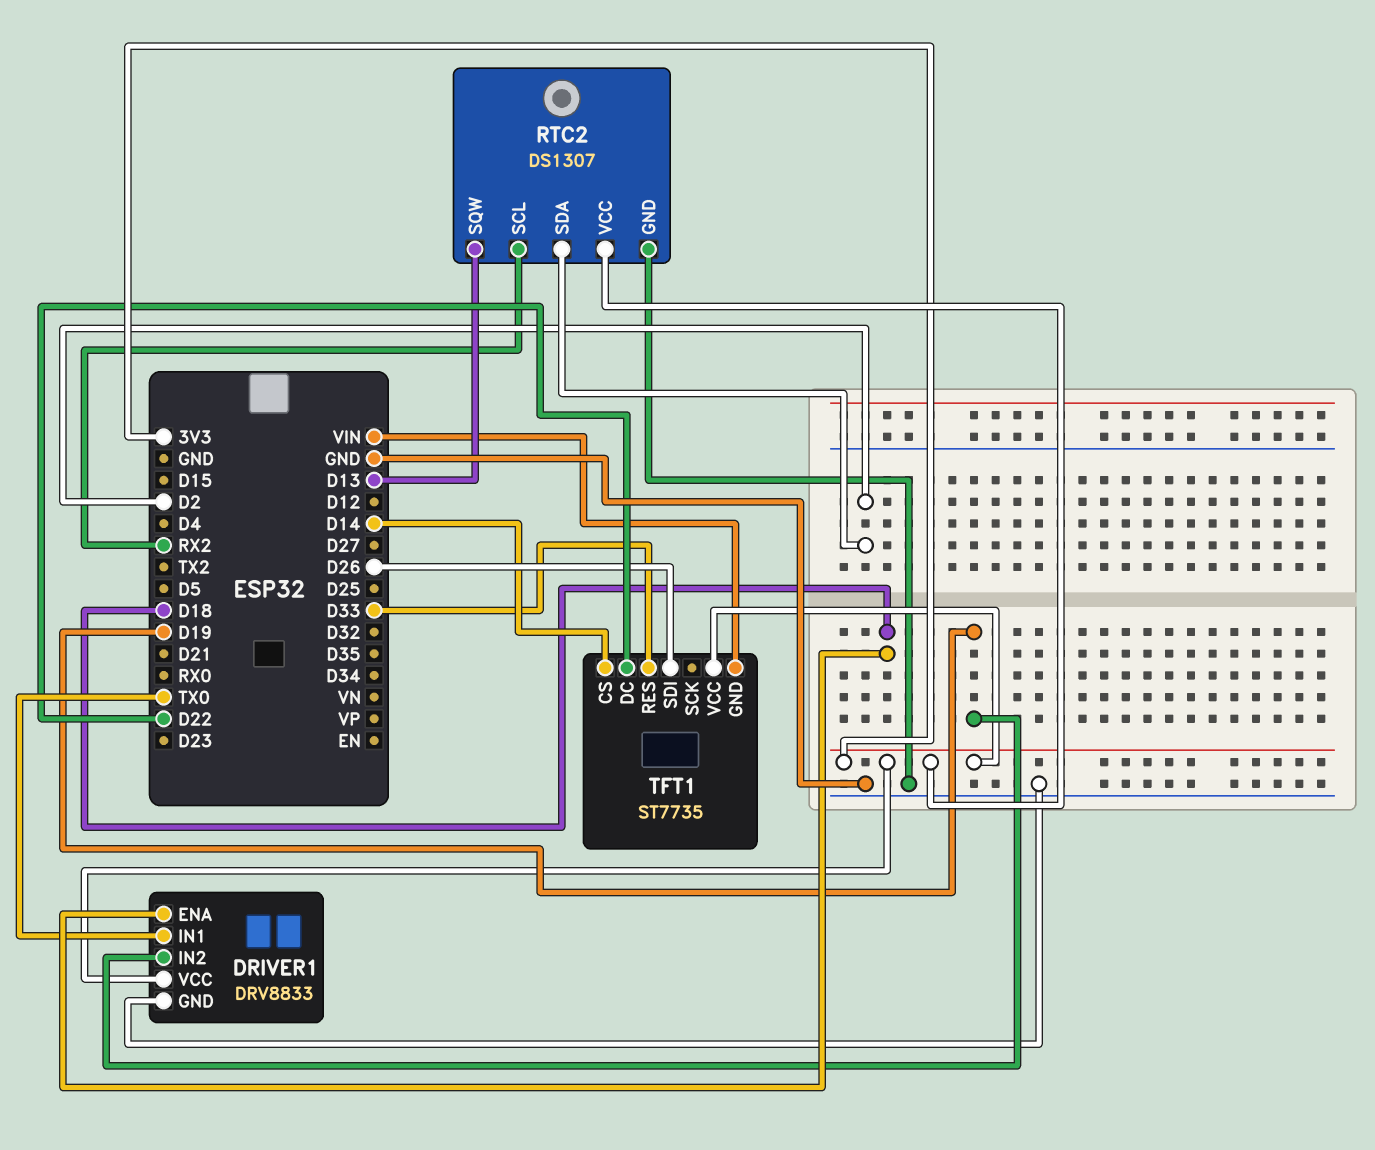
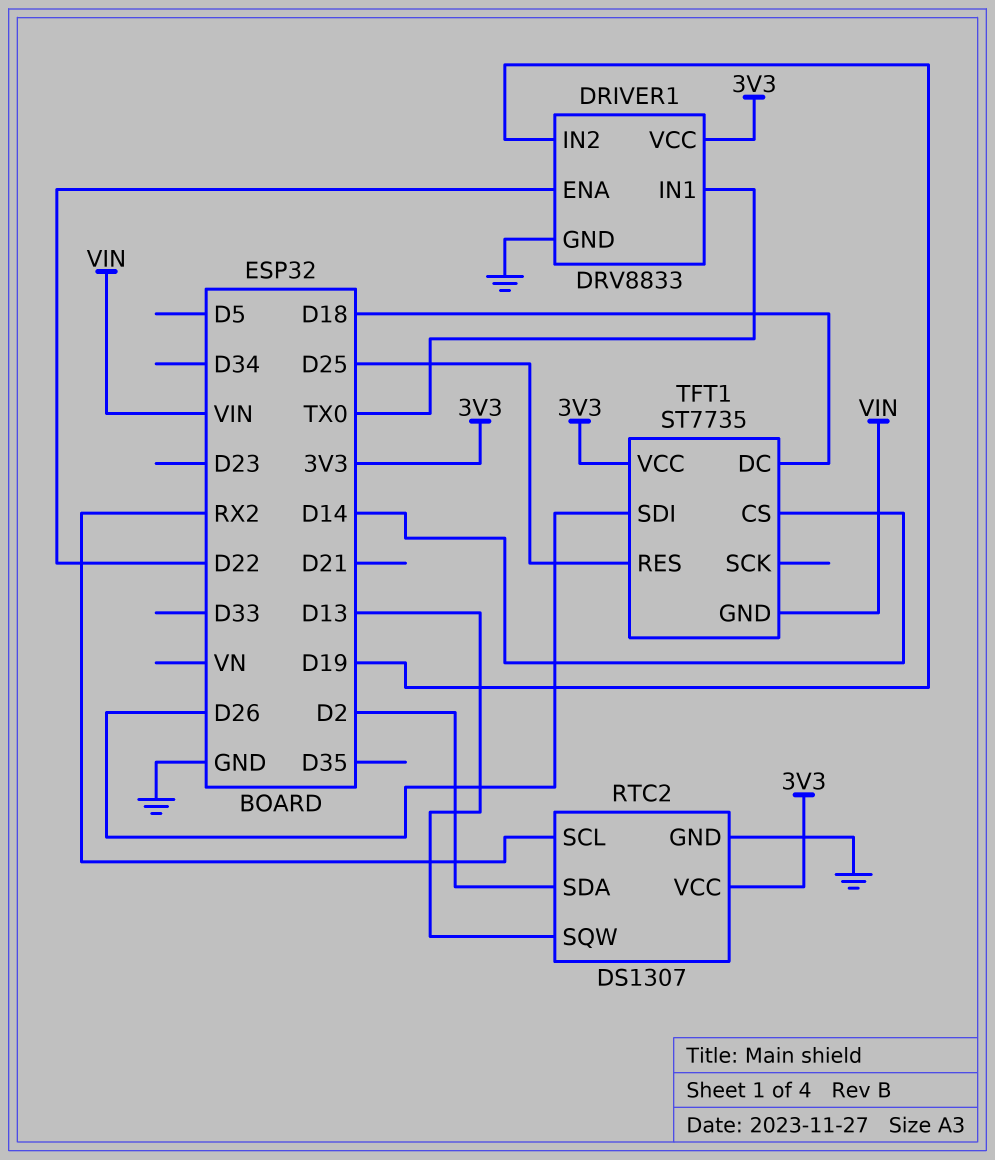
DRIVER1 pin ENA: D18 -> D22
TFT1 pin DC: D22 -> D18
TFT1 pin RES: D33 -> D25

